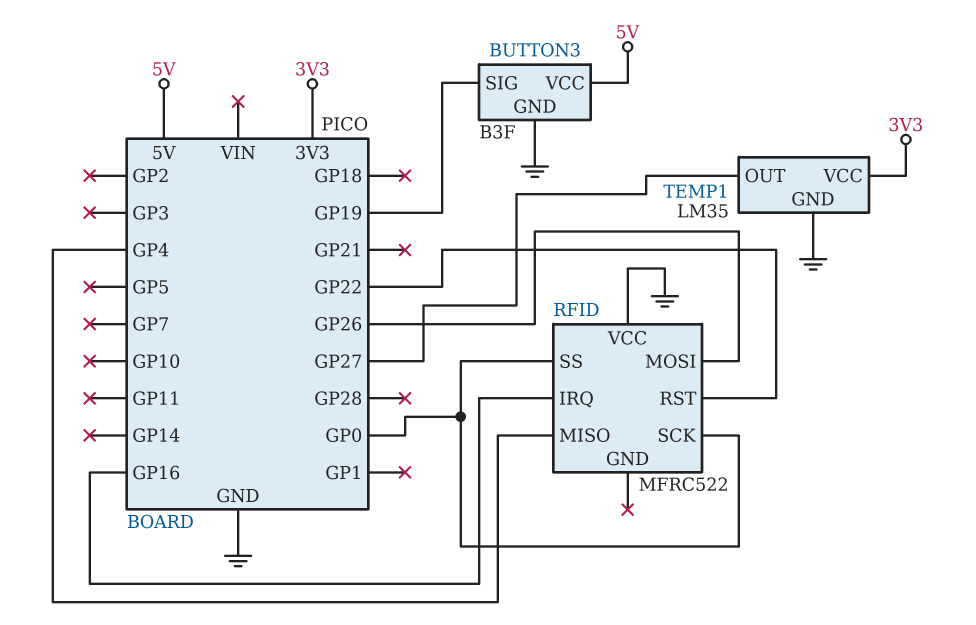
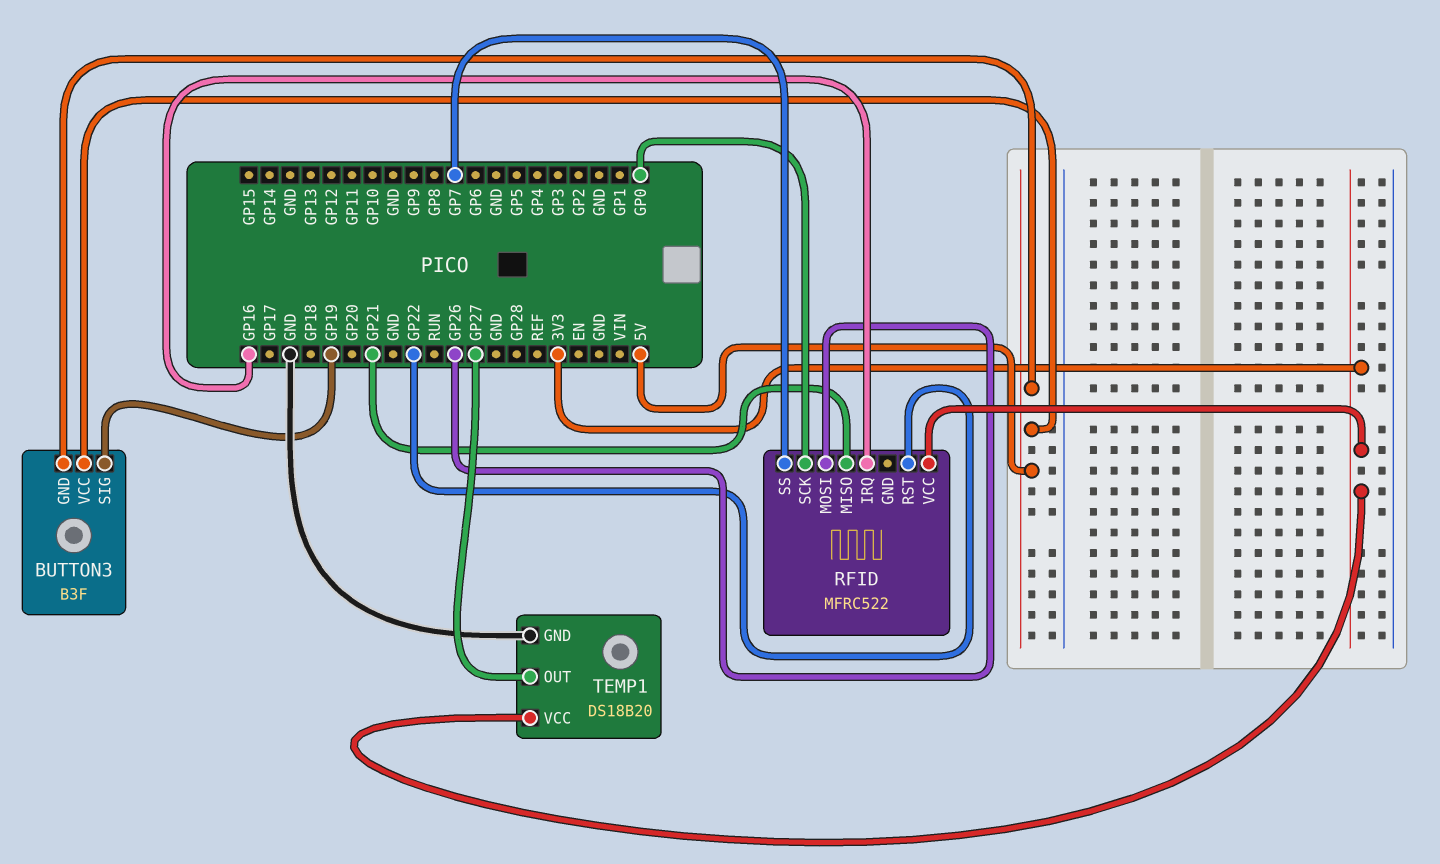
BUTTON3 pin GND: GND -> 5V
RFID pin MISO: GP4 -> GP21
RFID pin SS: GP0 -> GP7
RFID pin VCC: GND -> 3V3
TEMP1: LM35 -> DS18B20

